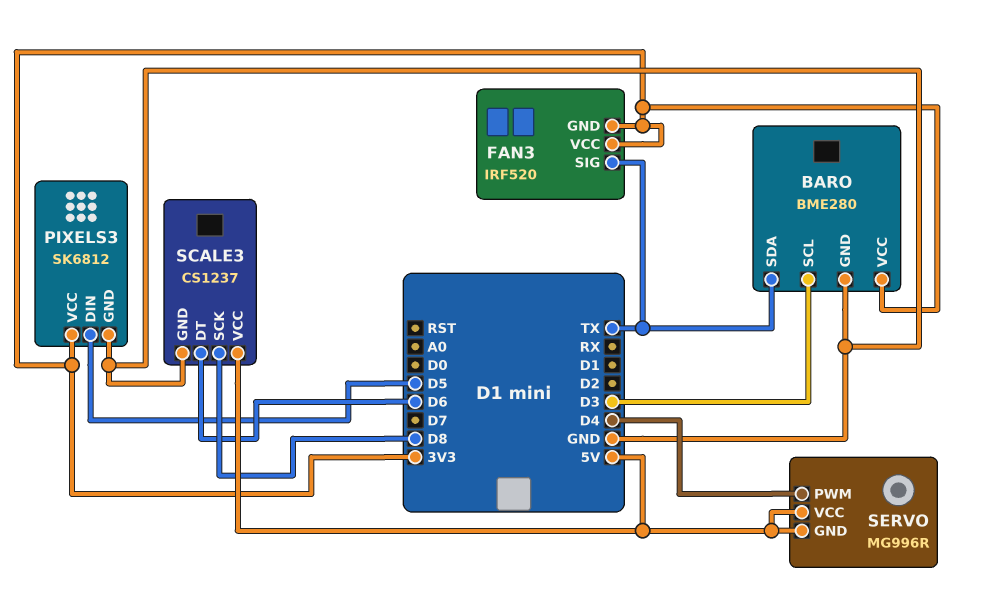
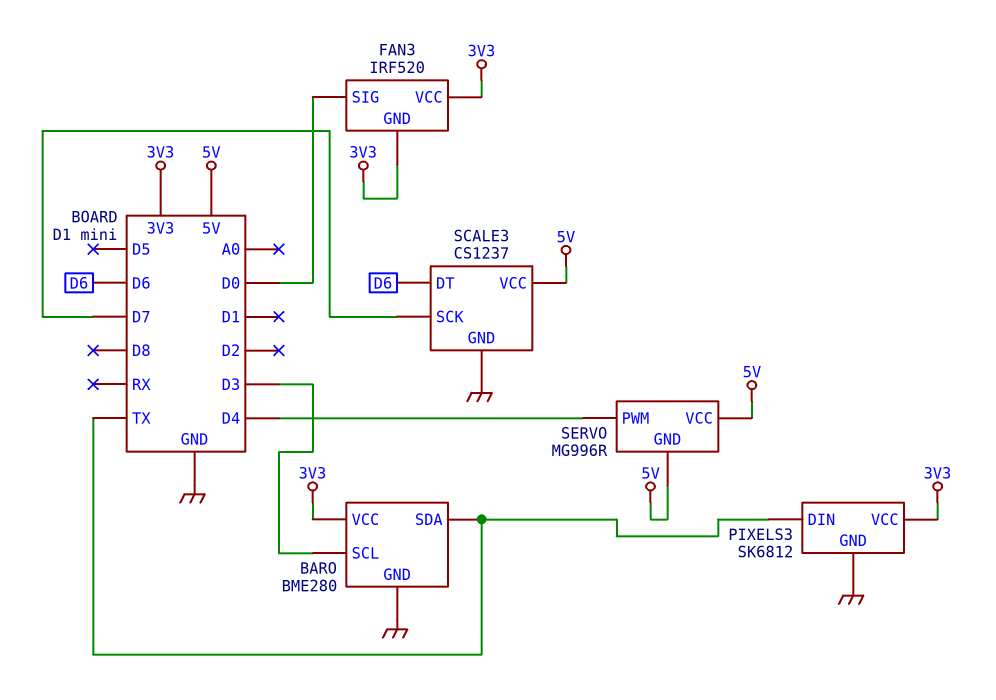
FAN3 pin SIG: TX -> D0
PIXELS3 pin DIN: D5 -> TX
SCALE3 pin SCK: D8 -> D7

